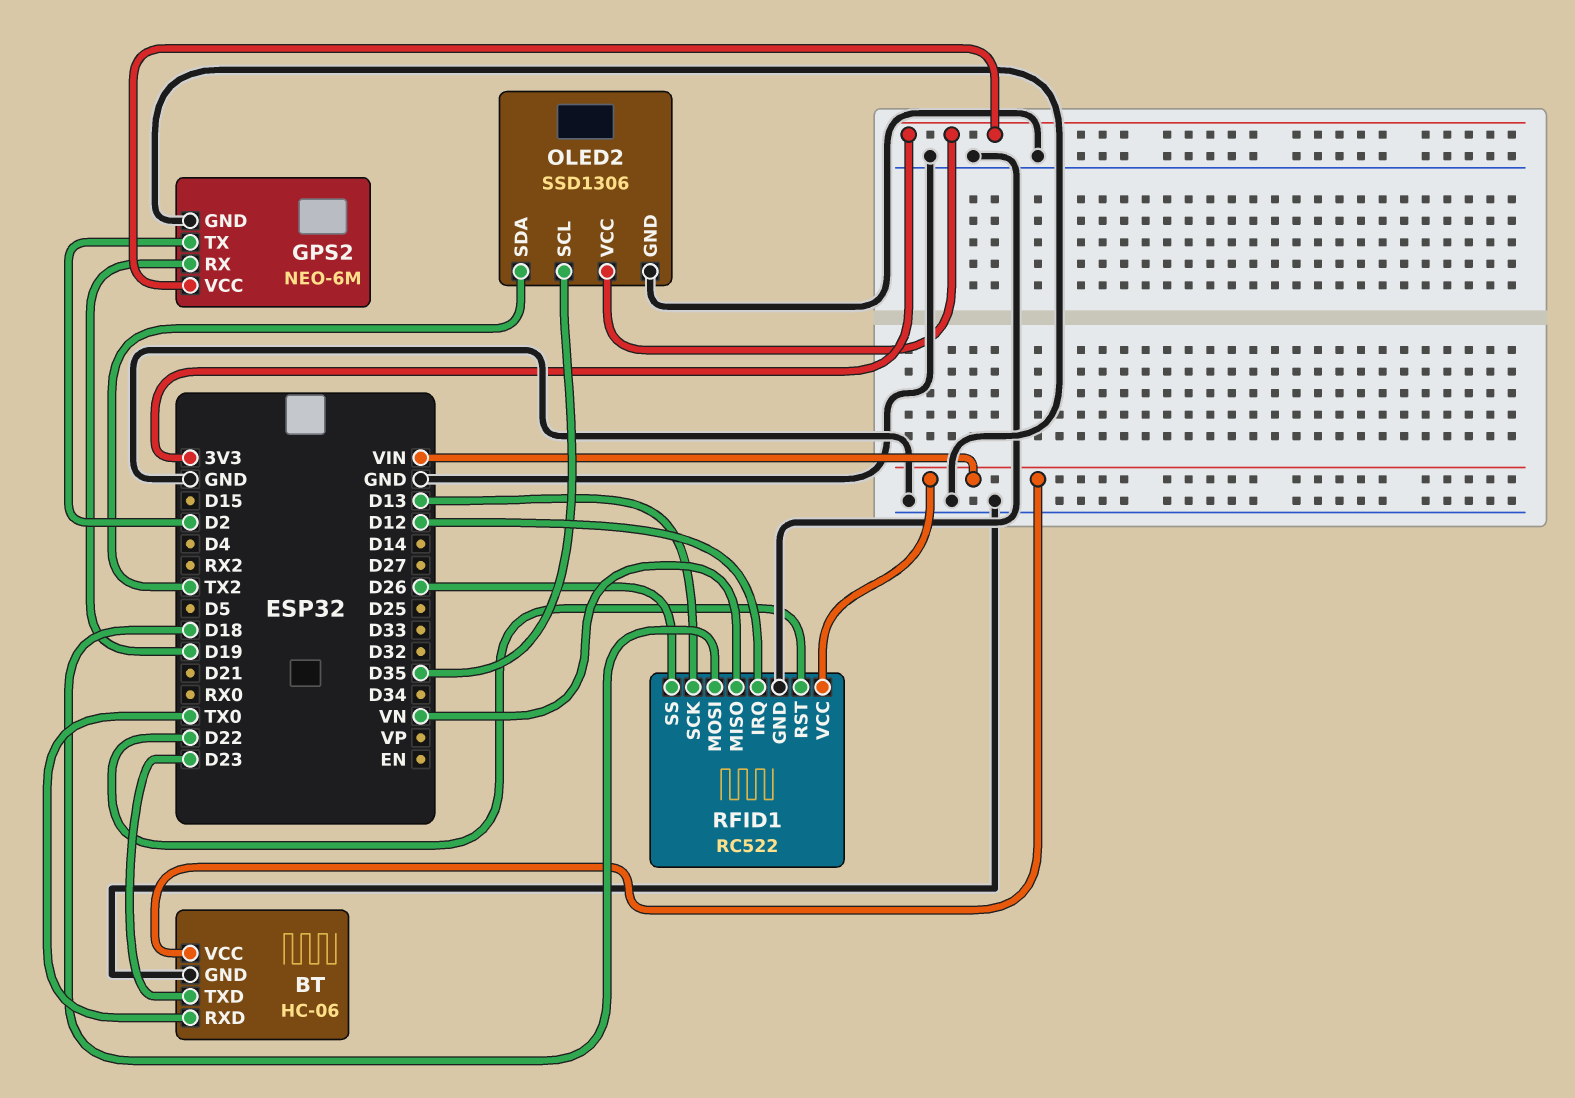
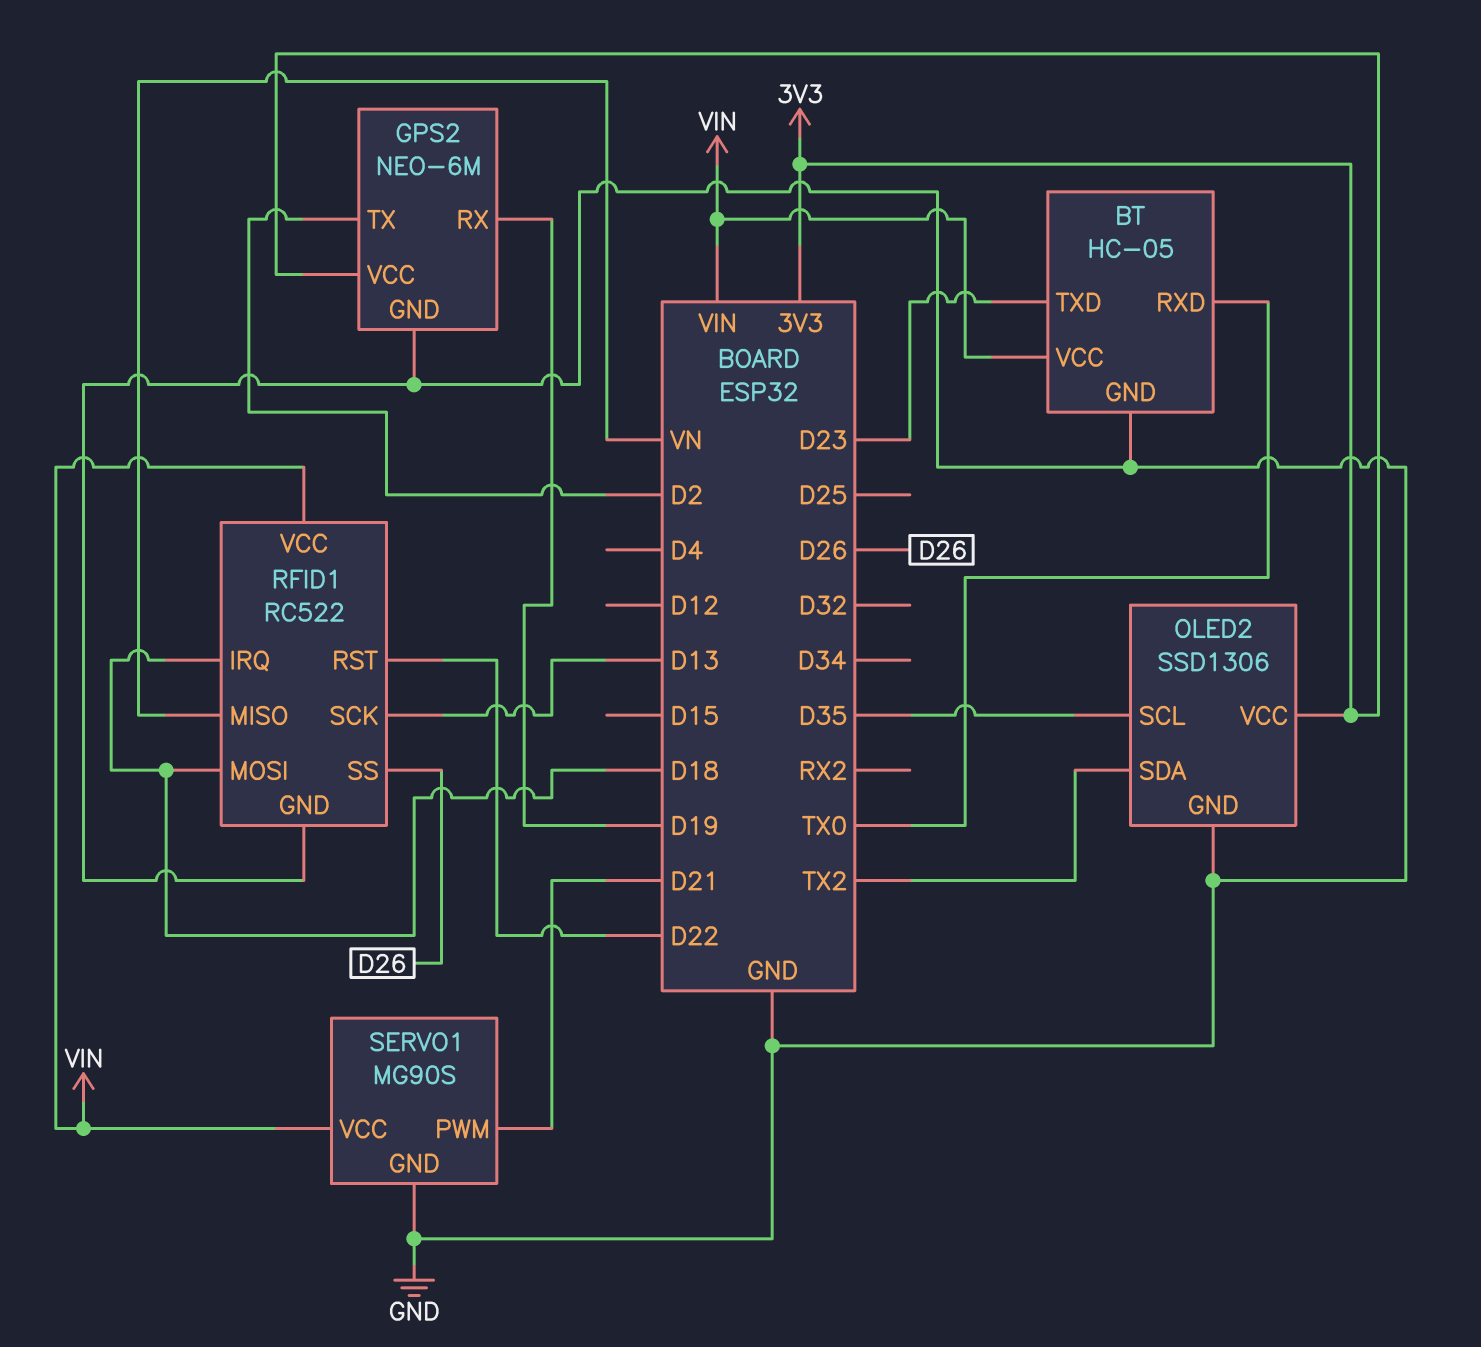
BT: HC-06 -> HC-05
RFID1 pin IRQ: D12 -> D18
SERVO1: none -> MG90S
SERVO1 pin GND: none -> GND
SERVO1 pin PWM: none -> D21
SERVO1 pin VCC: none -> VIN

